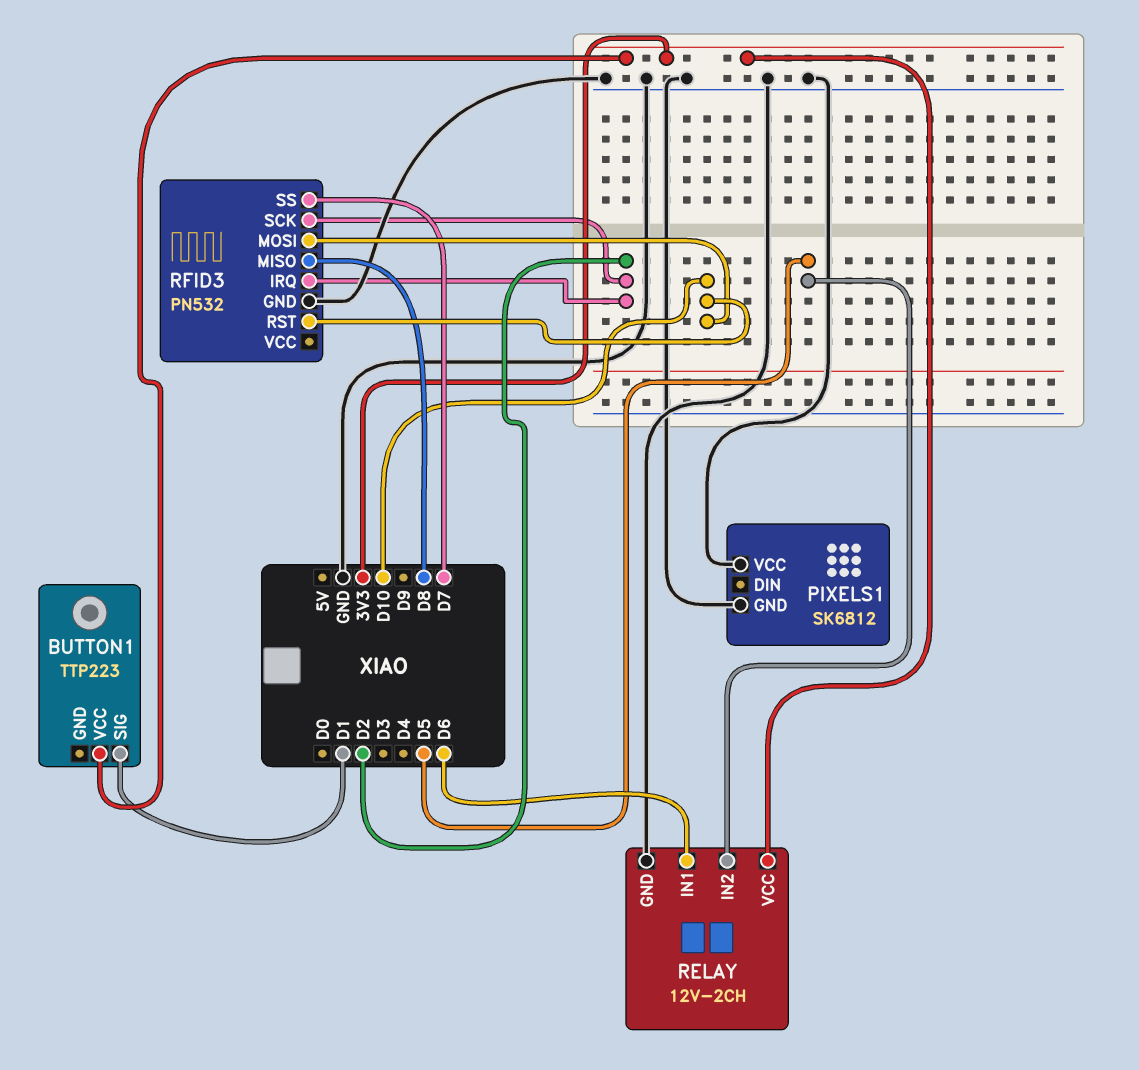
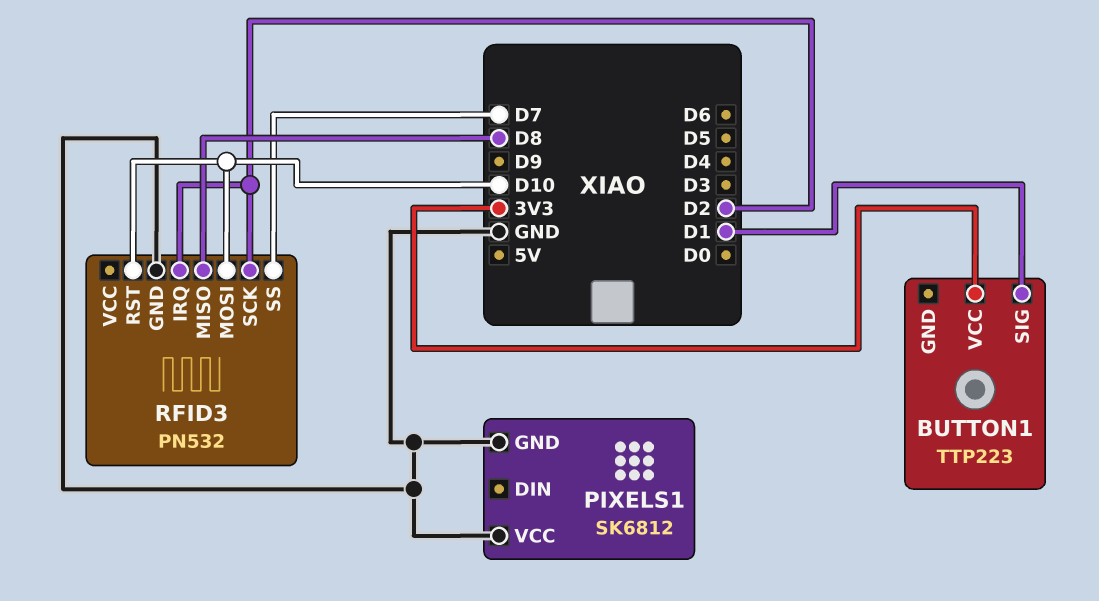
RELAY: 12V-2CH -> none
RELAY pin GND: GND -> none
RELAY pin IN1: D6 -> none
RELAY pin IN2: D5 -> none
RELAY pin VCC: 3V3 -> none

